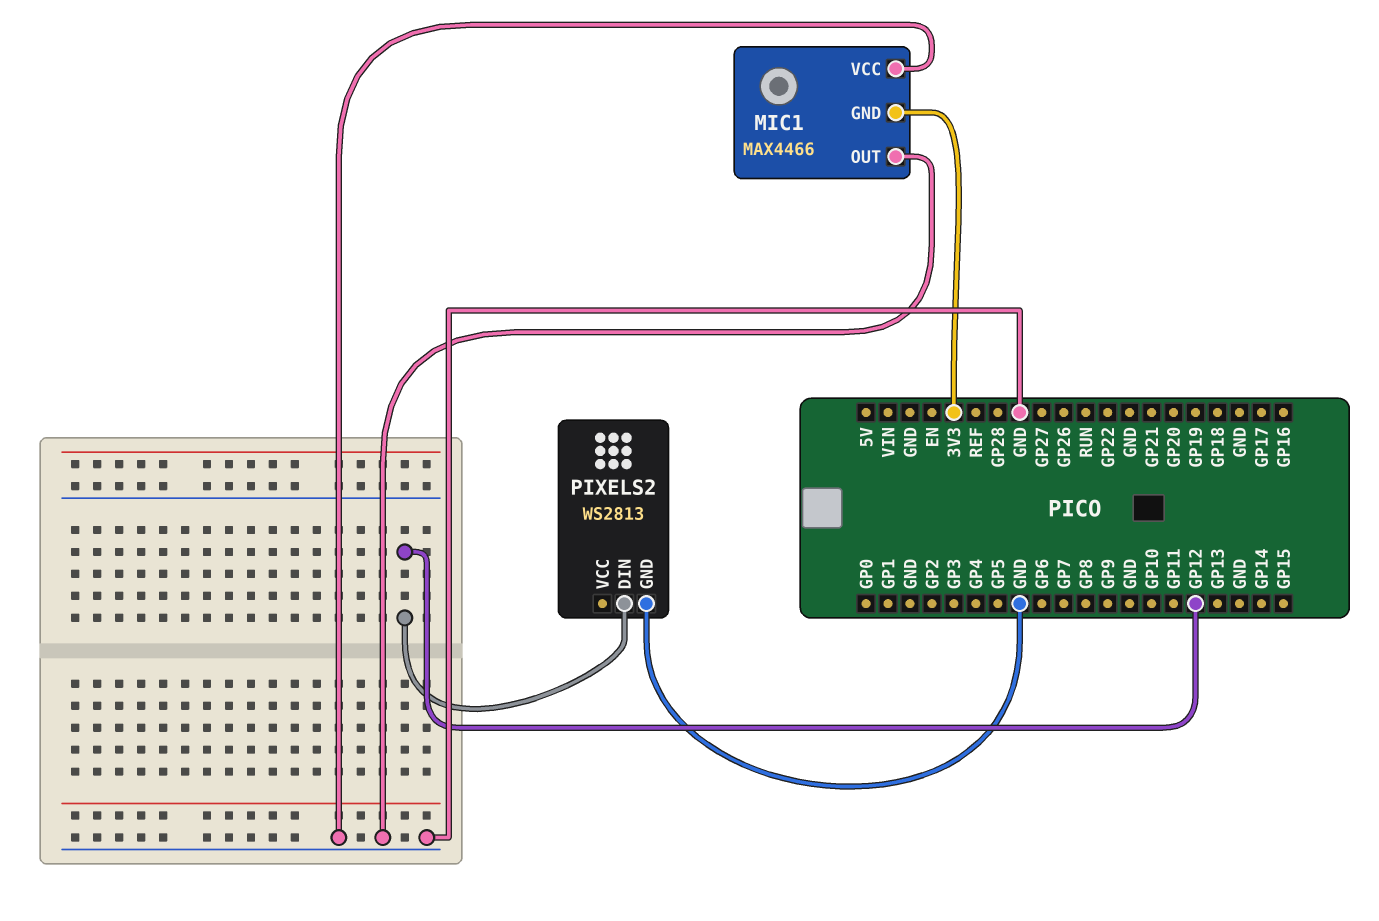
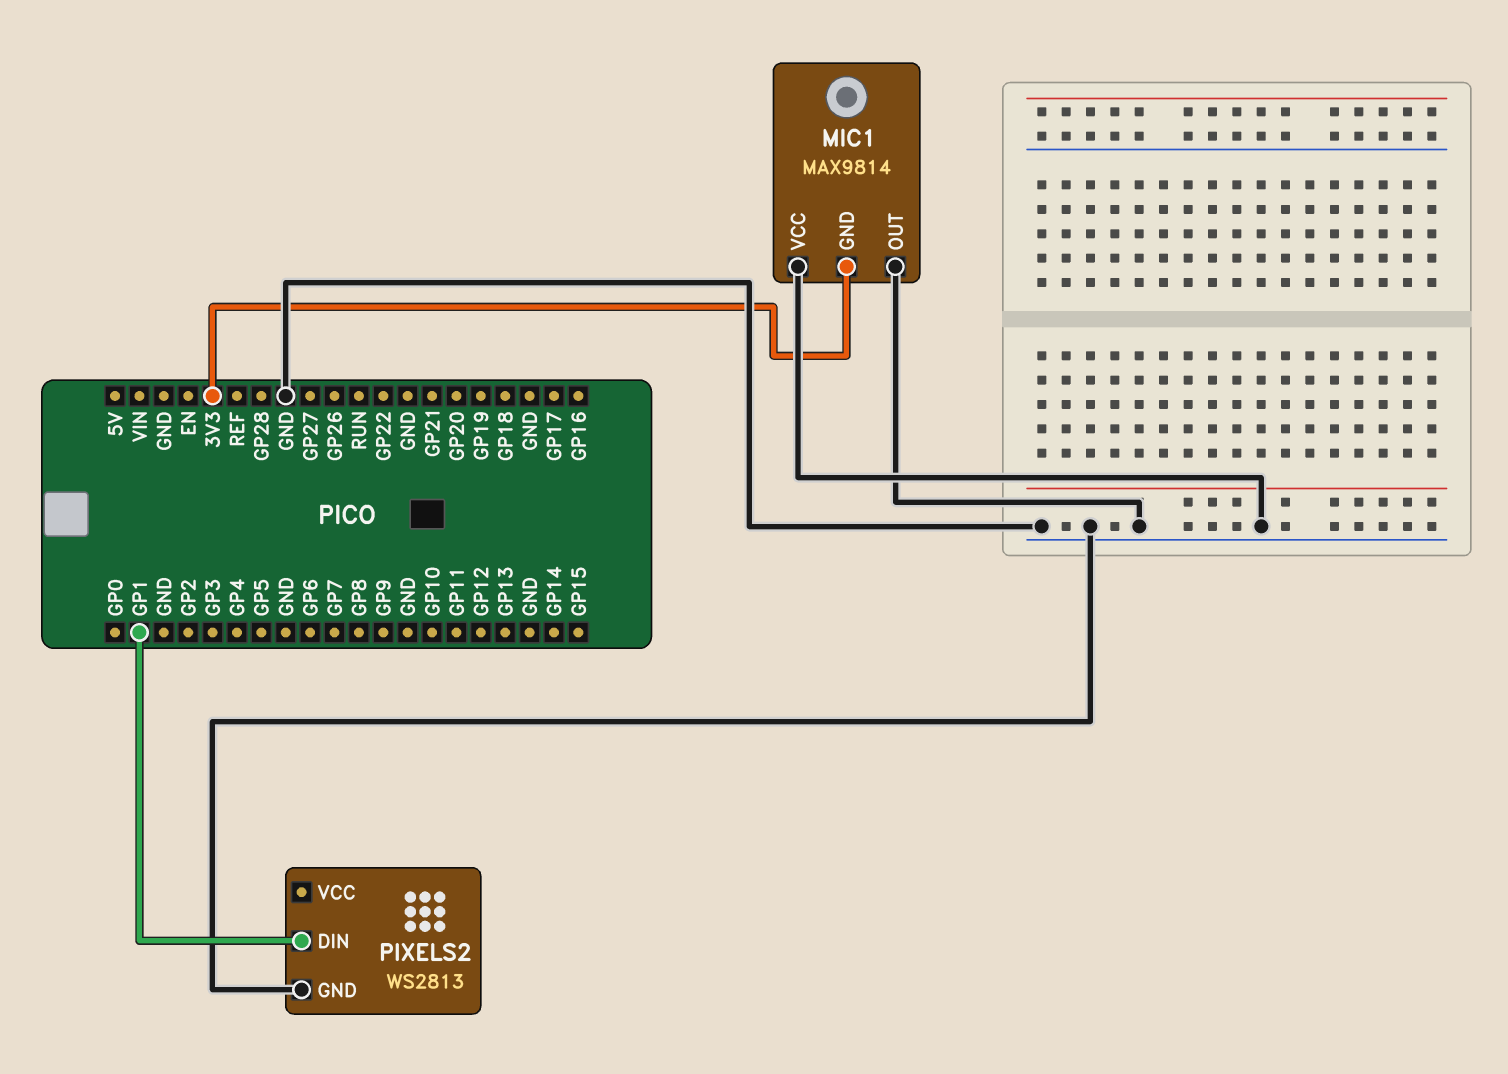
MIC1: MAX4466 -> MAX9814
PIXELS2 pin DIN: GP12 -> GP1

